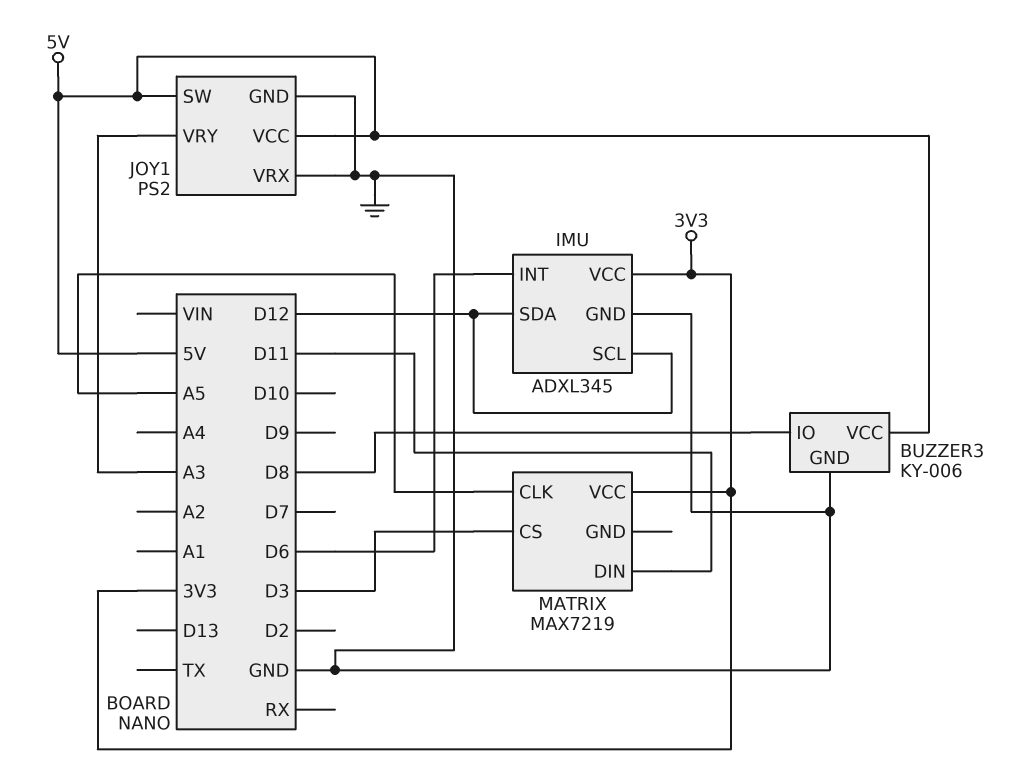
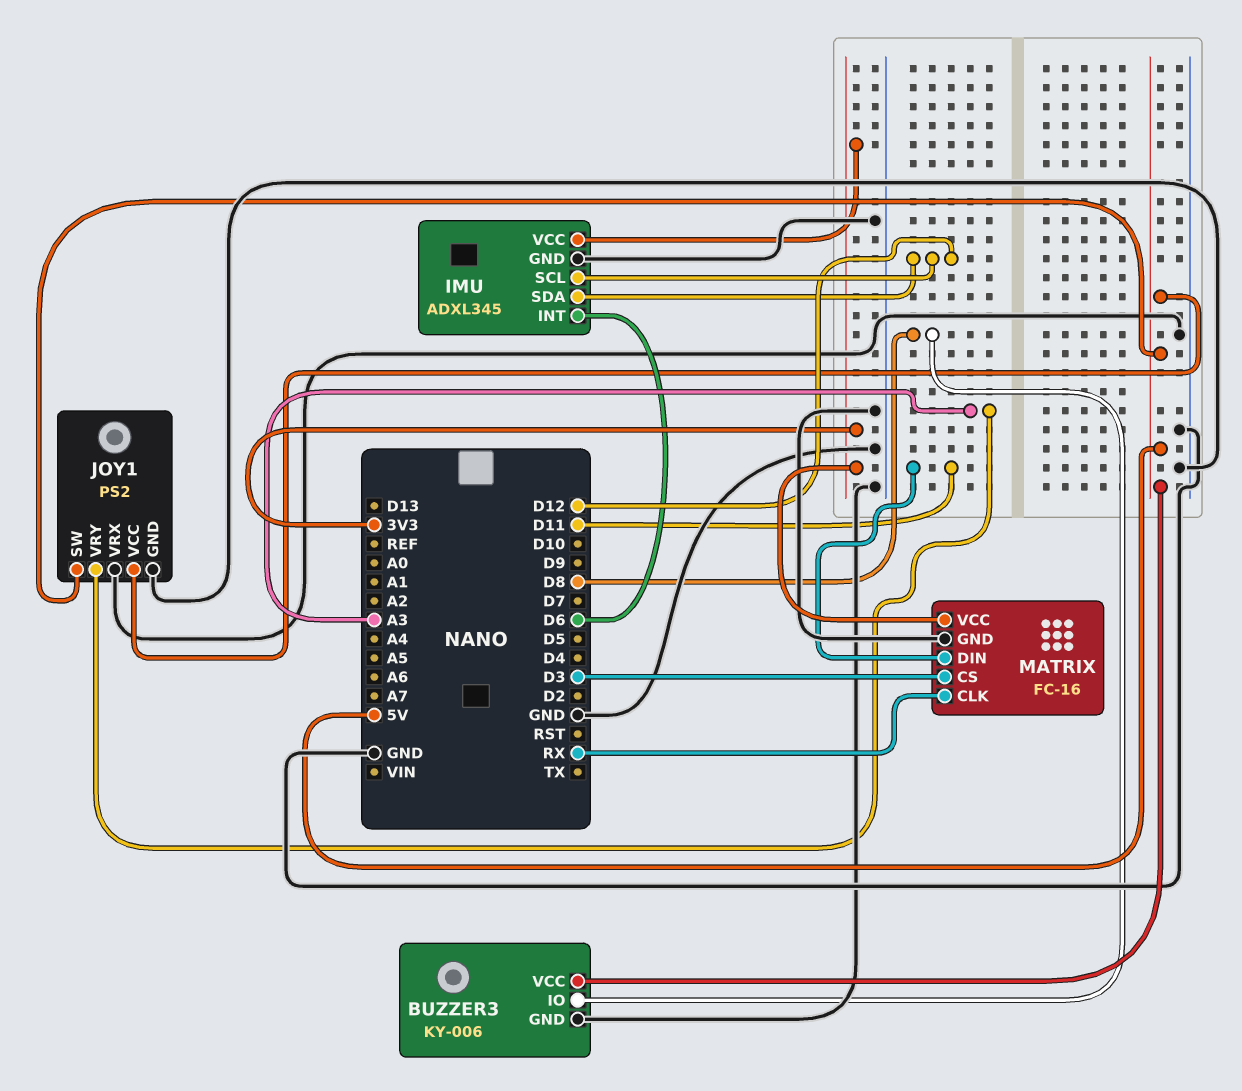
MATRIX: MAX7219 -> FC-16
MATRIX pin CLK: A5 -> RX
MATRIX pin GND: none -> GND

